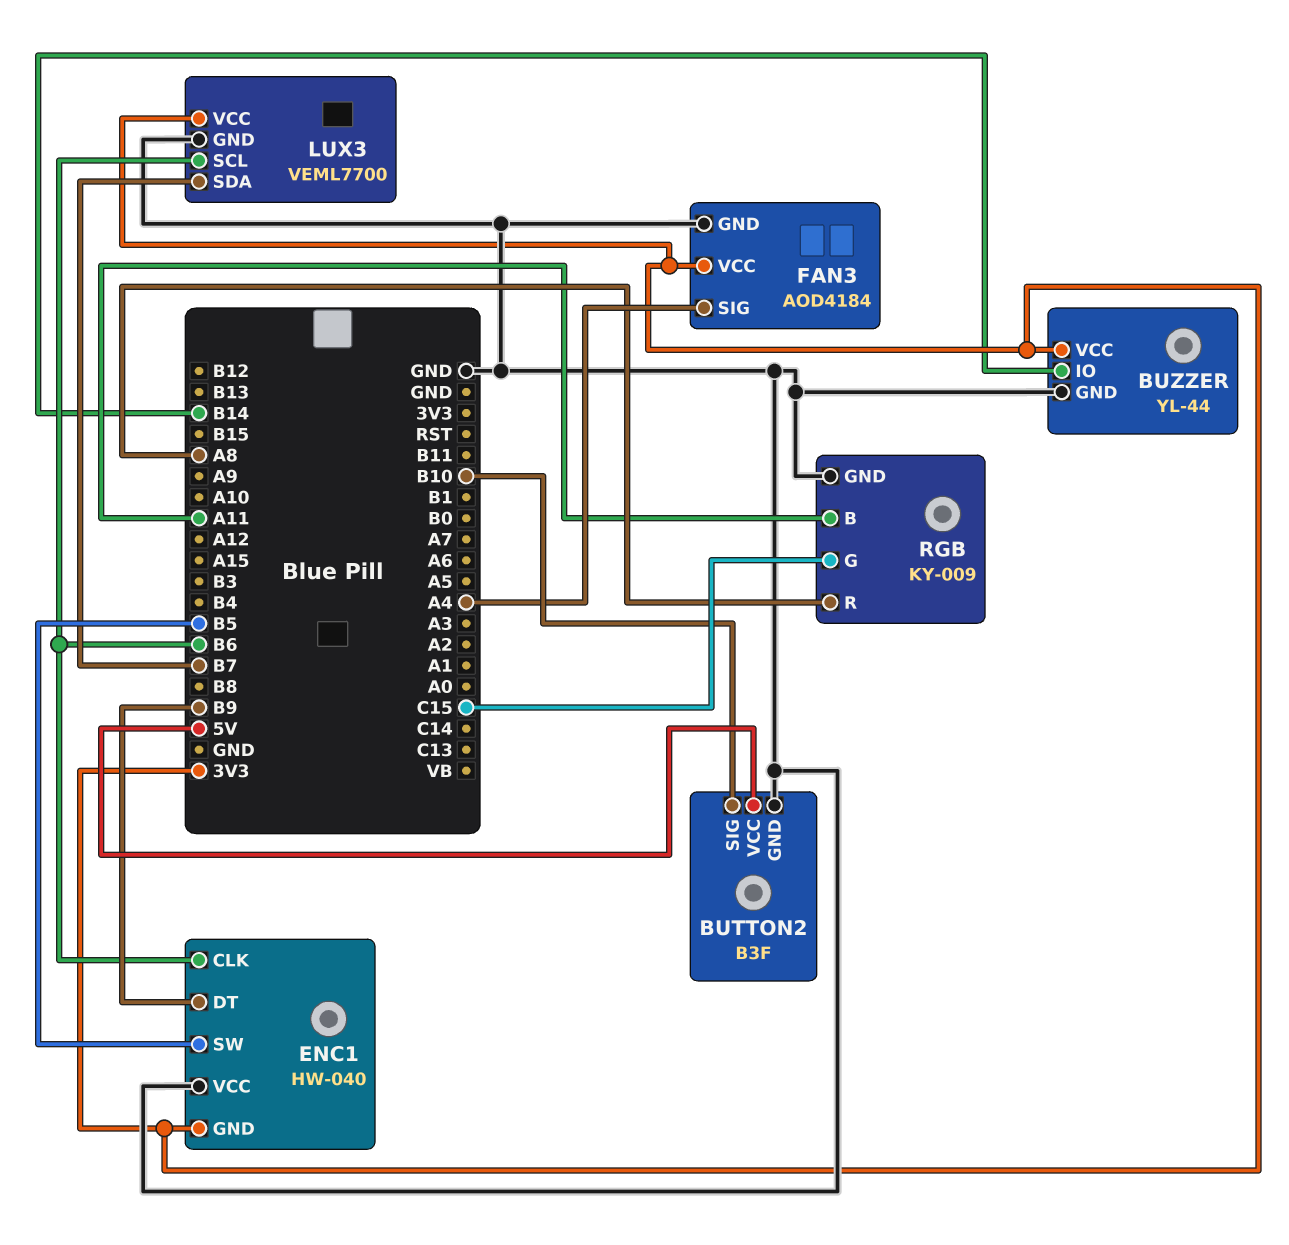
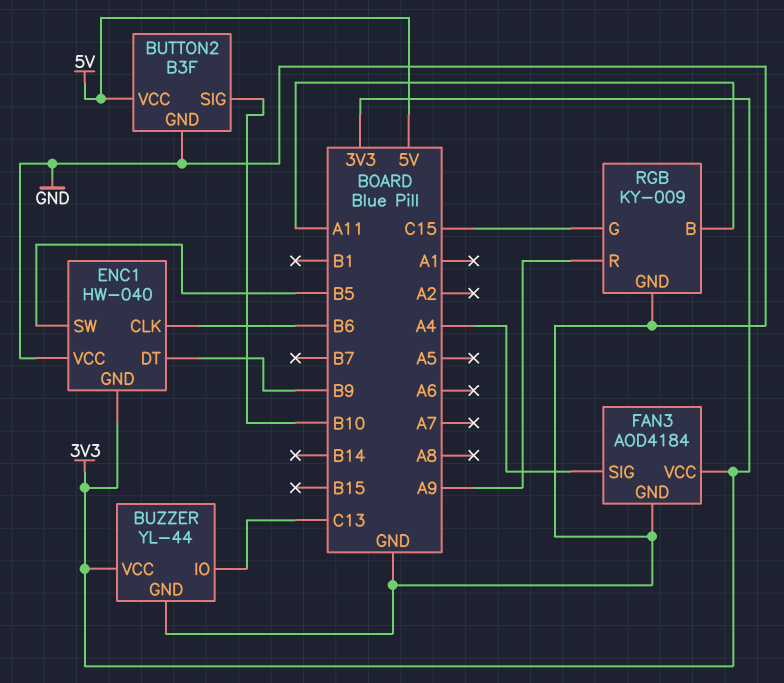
BUZZER pin IO: B14 -> C13
LUX3: VEML7700 -> none
LUX3 pin GND: GND -> none
LUX3 pin SCL: B6 -> none
LUX3 pin SDA: B7 -> none
LUX3 pin VCC: 3V3 -> none
RGB pin R: A8 -> A9

